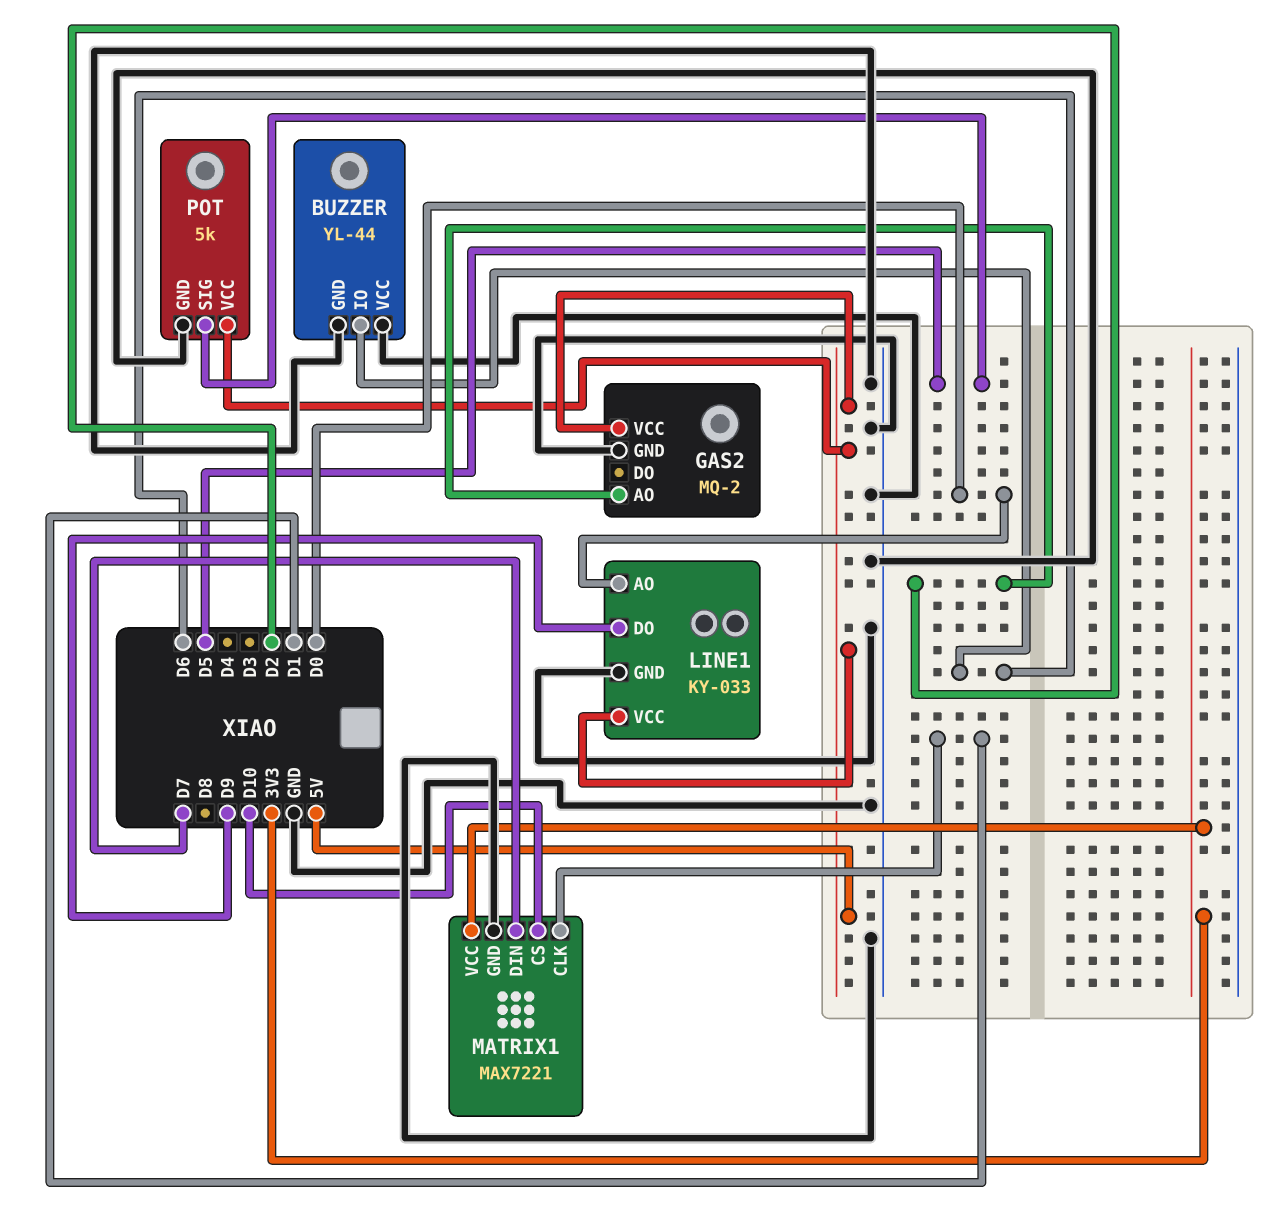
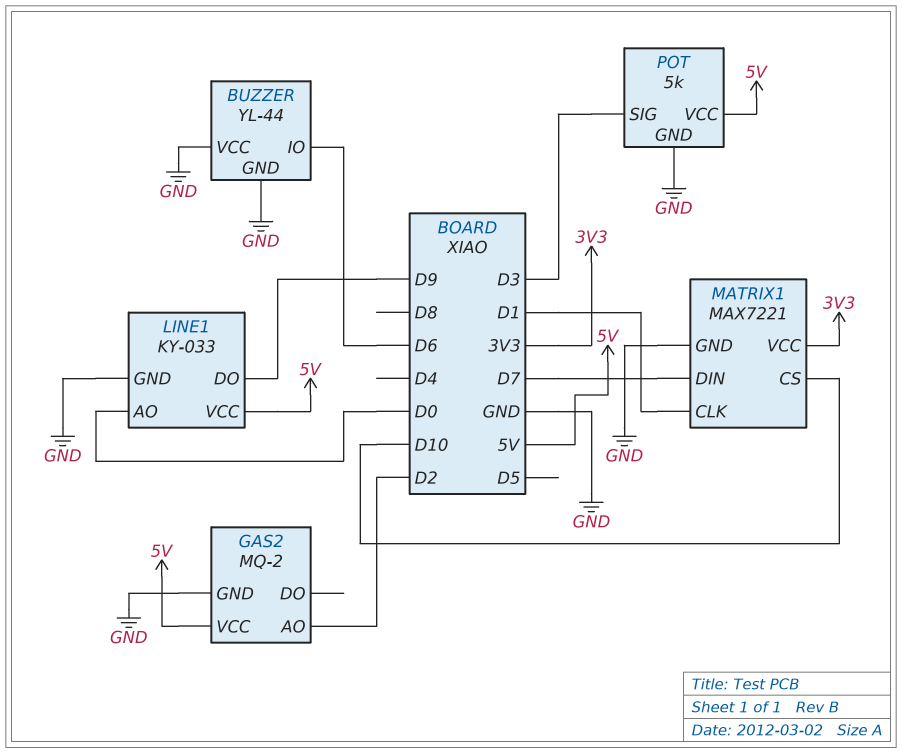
POT pin SIG: D5 -> D3

